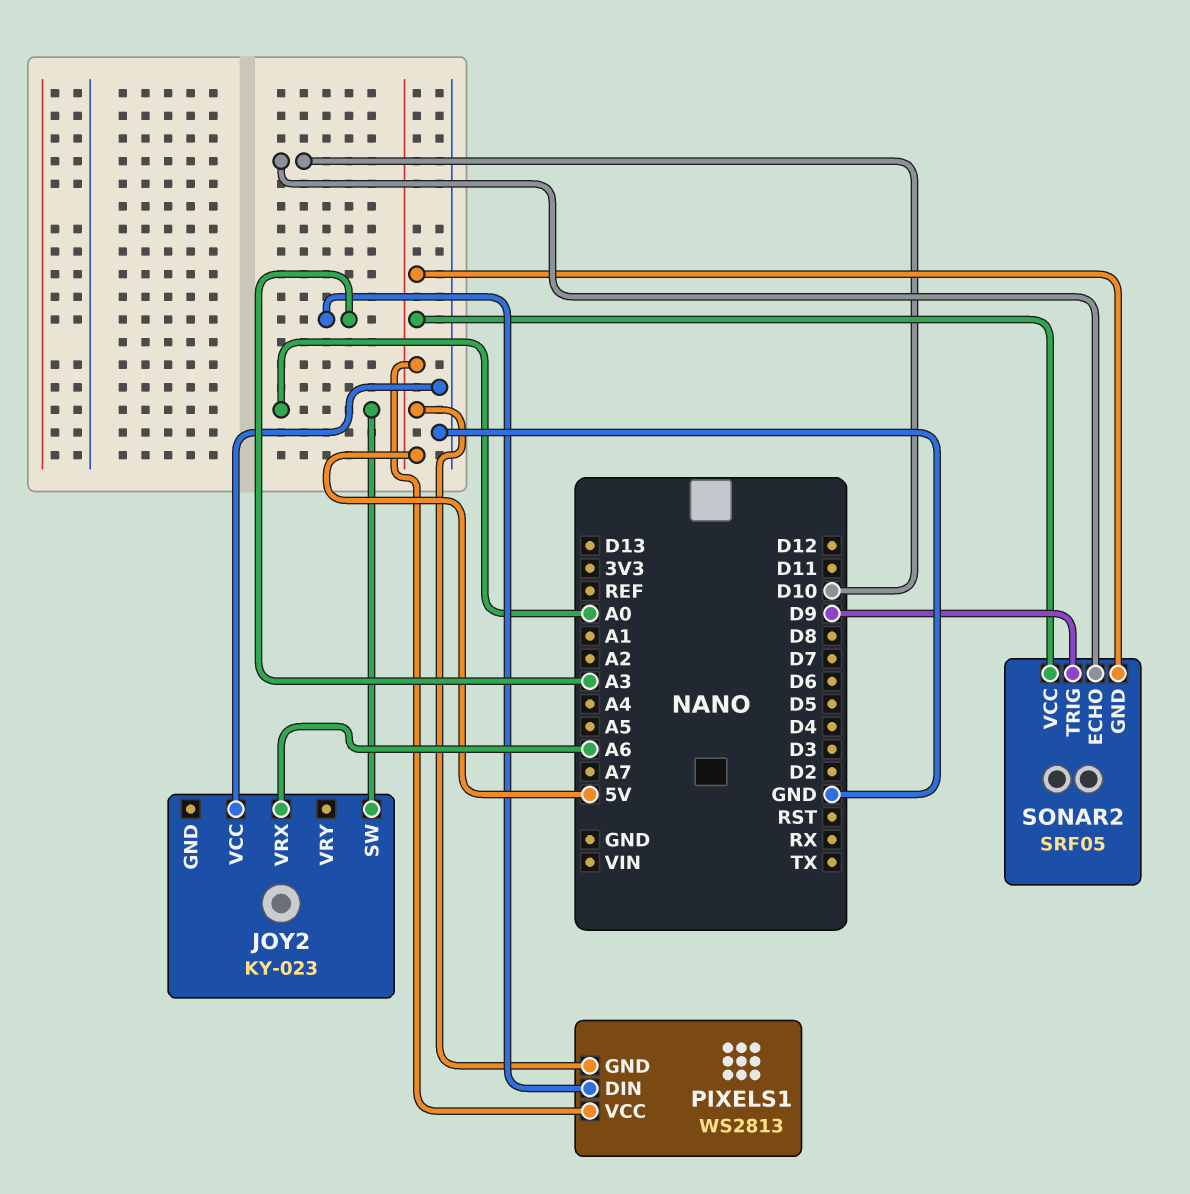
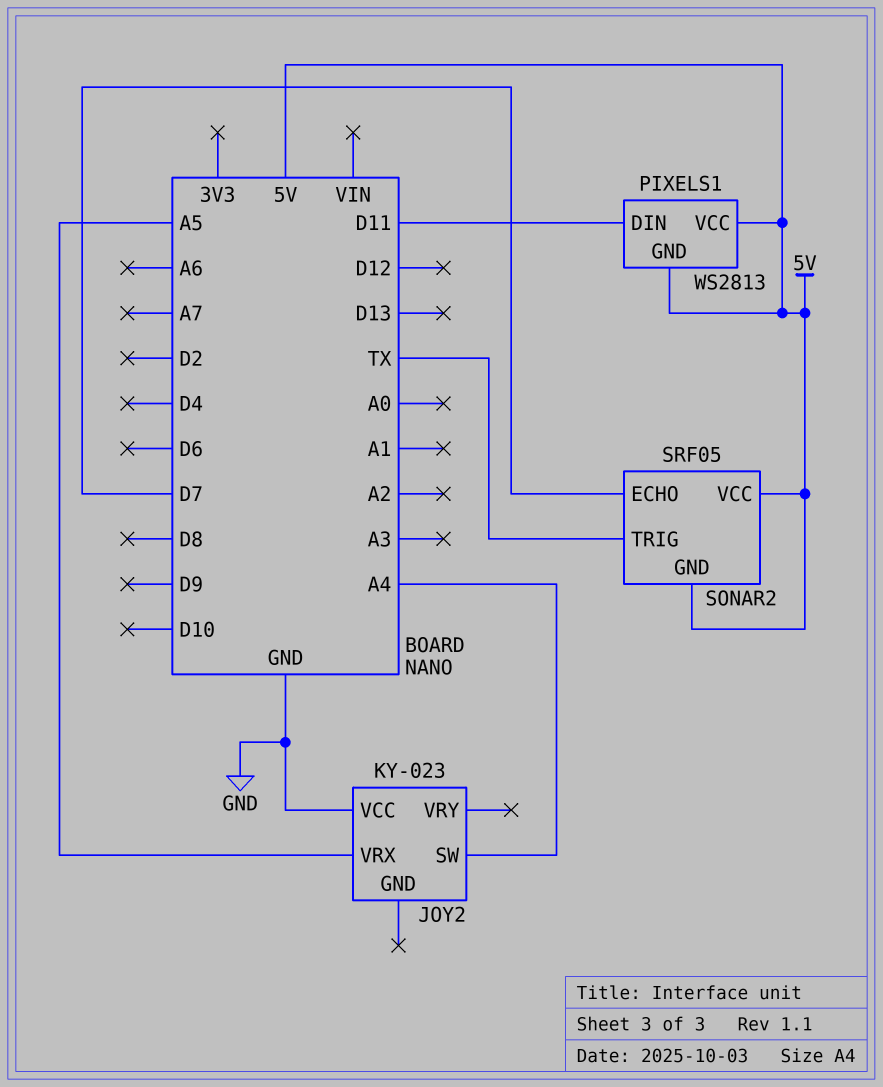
JOY2 pin SW: A0 -> A4
JOY2 pin VRX: A6 -> A5
PIXELS1 pin DIN: A3 -> D11
SONAR2 pin ECHO: D10 -> D7
SONAR2 pin TRIG: D9 -> TX

